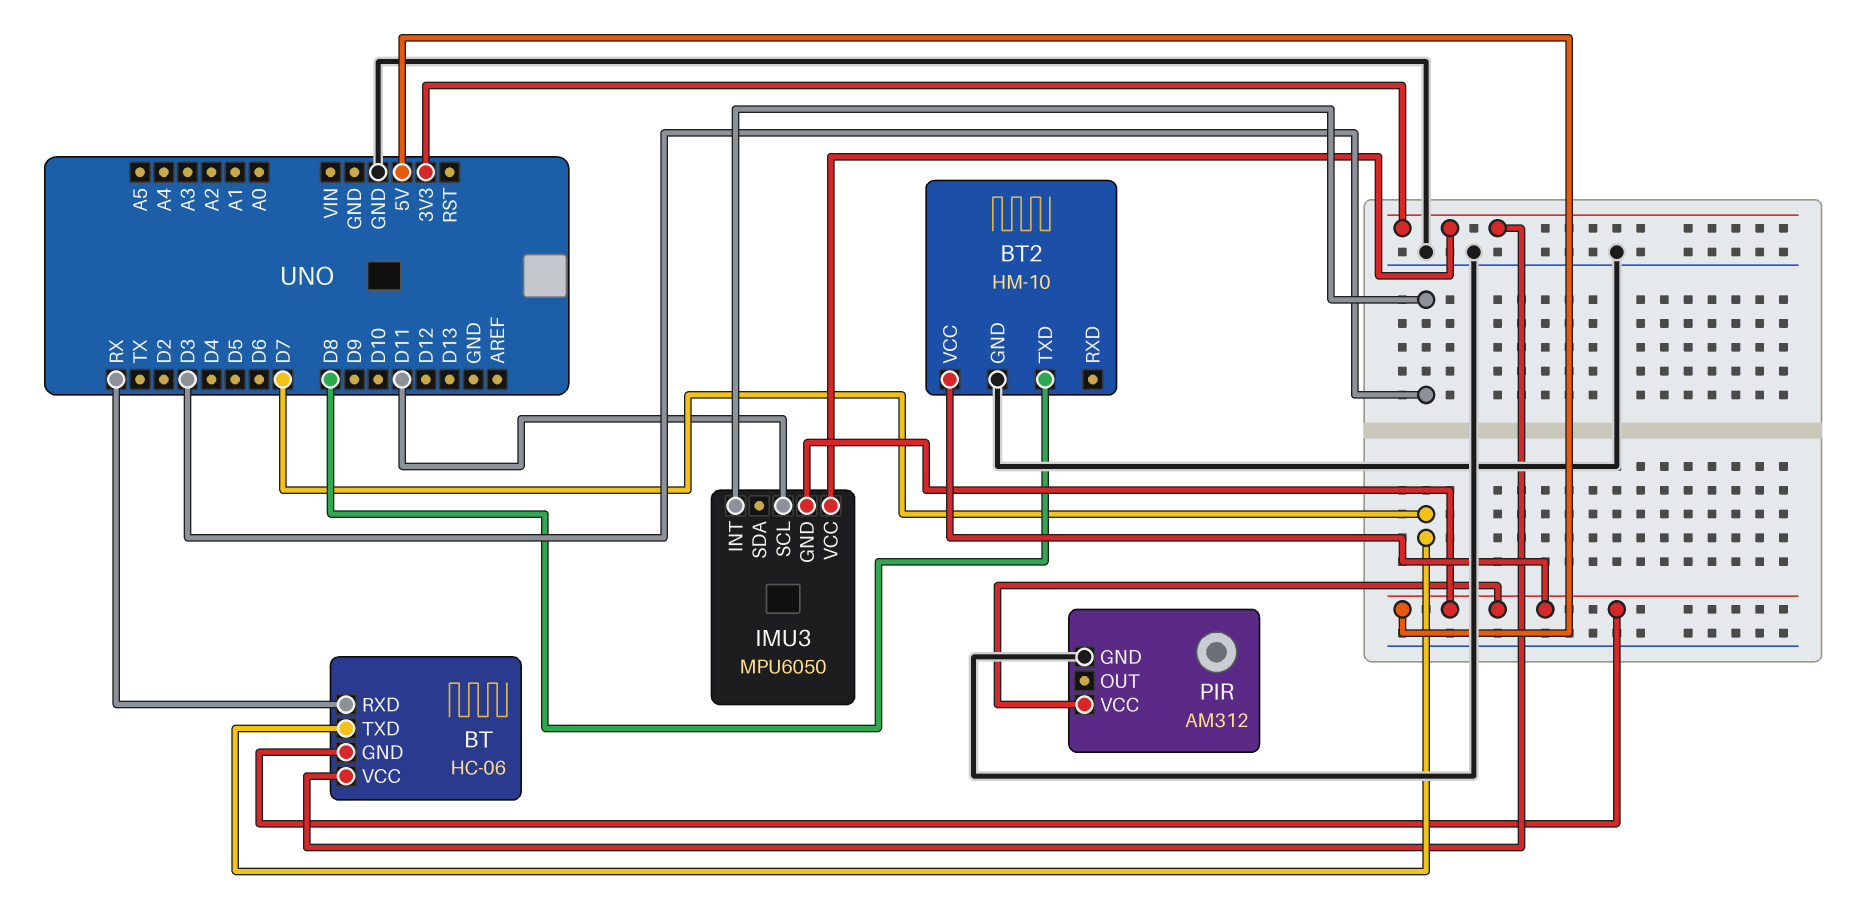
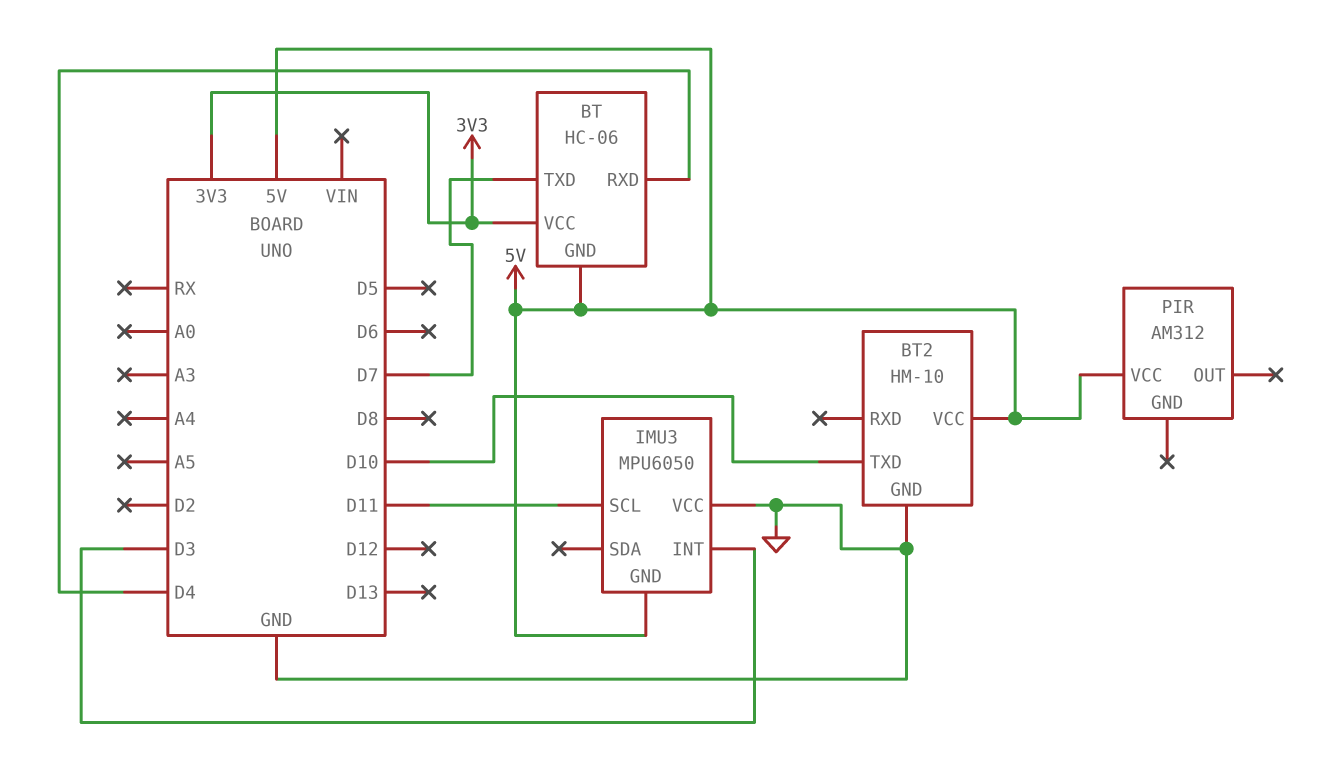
BT pin RXD: RX -> D4
BT2 pin TXD: D8 -> D10
IMU3 pin VCC: 3V3 -> GND
PIR pin GND: GND -> none

